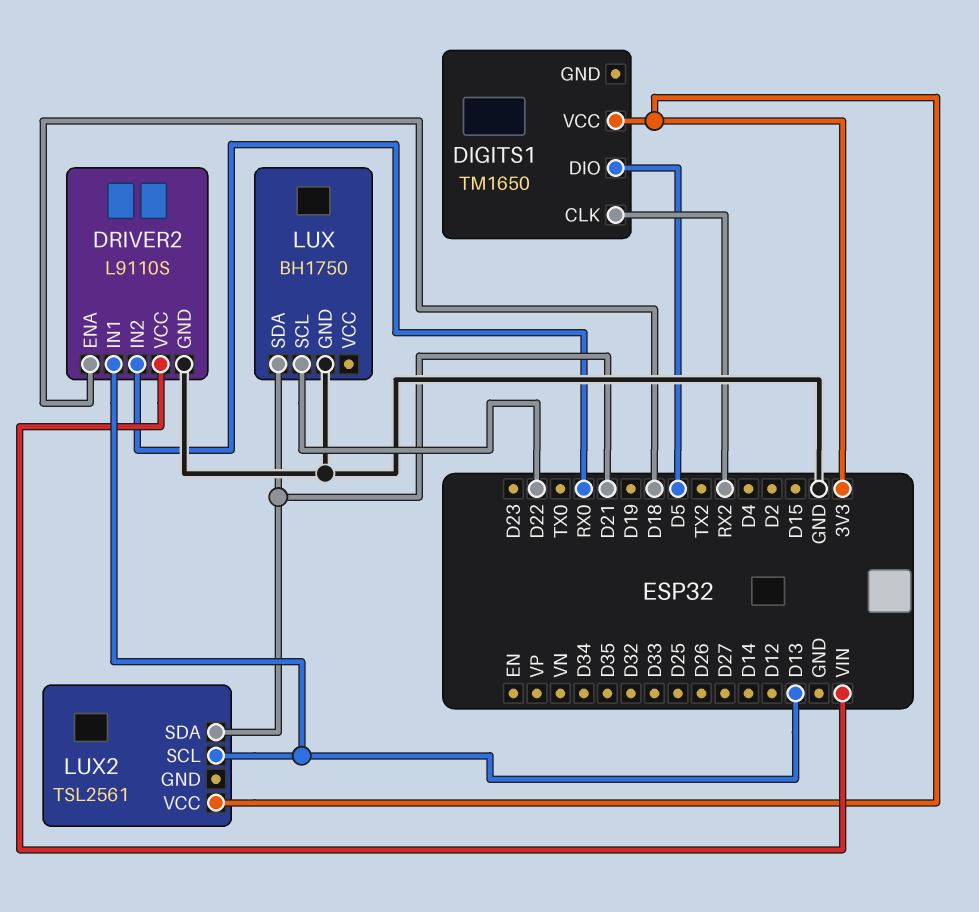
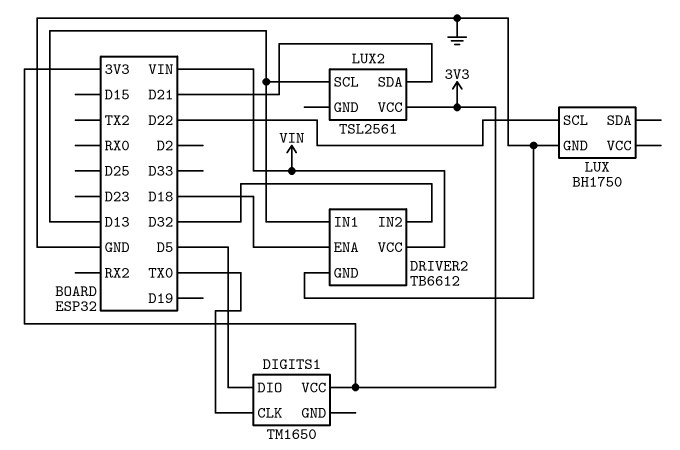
DIGITS1 pin CLK: RX2 -> TX0
DRIVER2: L9110S -> TB6612
DRIVER2 pin IN2: RX0 -> D32
LUX pin SDA: D21 -> none

